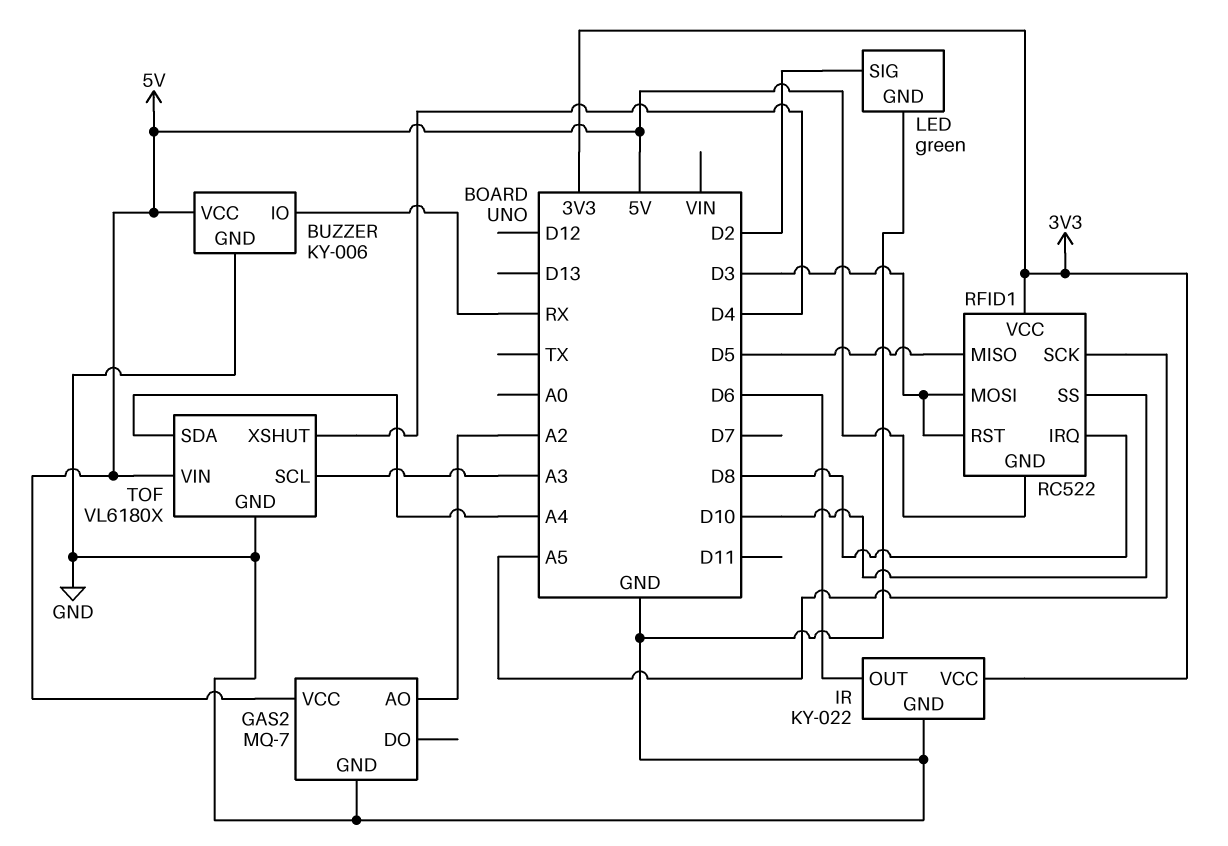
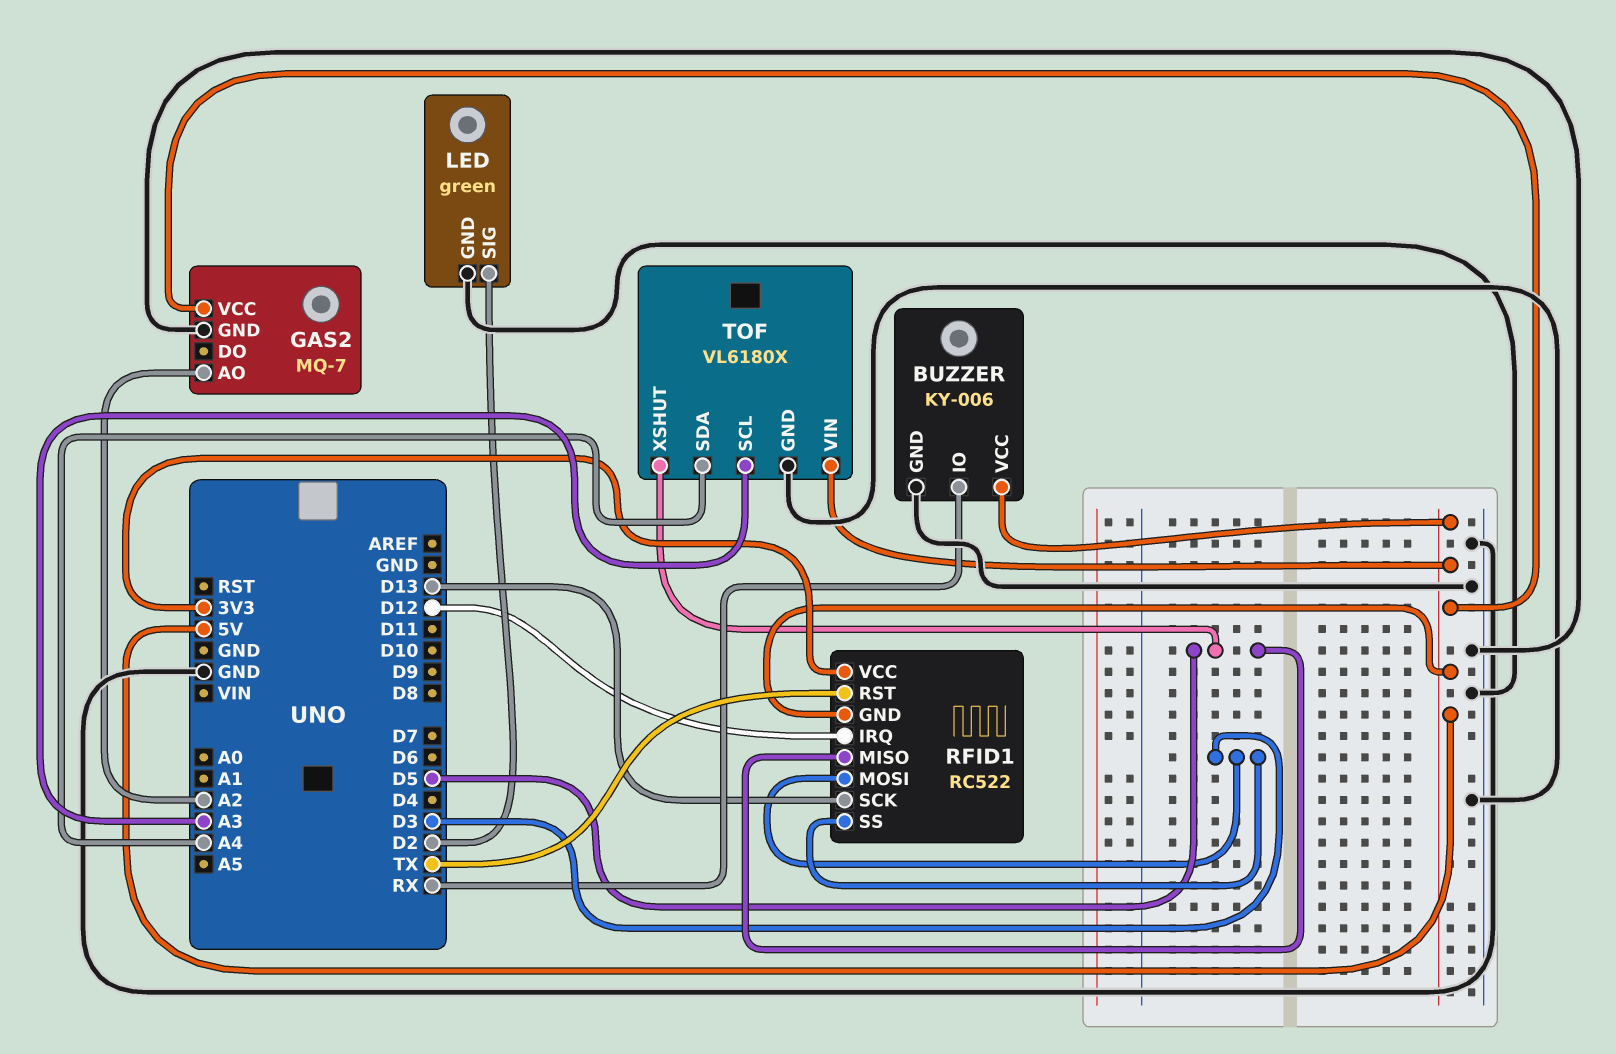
IR: KY-022 -> none
IR pin GND: GND -> none
IR pin OUT: D6 -> none
IR pin VCC: 3V3 -> none
RFID1 pin IRQ: D8 -> D12
RFID1 pin RST: D3 -> TX
RFID1 pin SCK: A5 -> D13
RFID1 pin SS: D10 -> D3
TOF pin XSHUT: D4 -> D5

